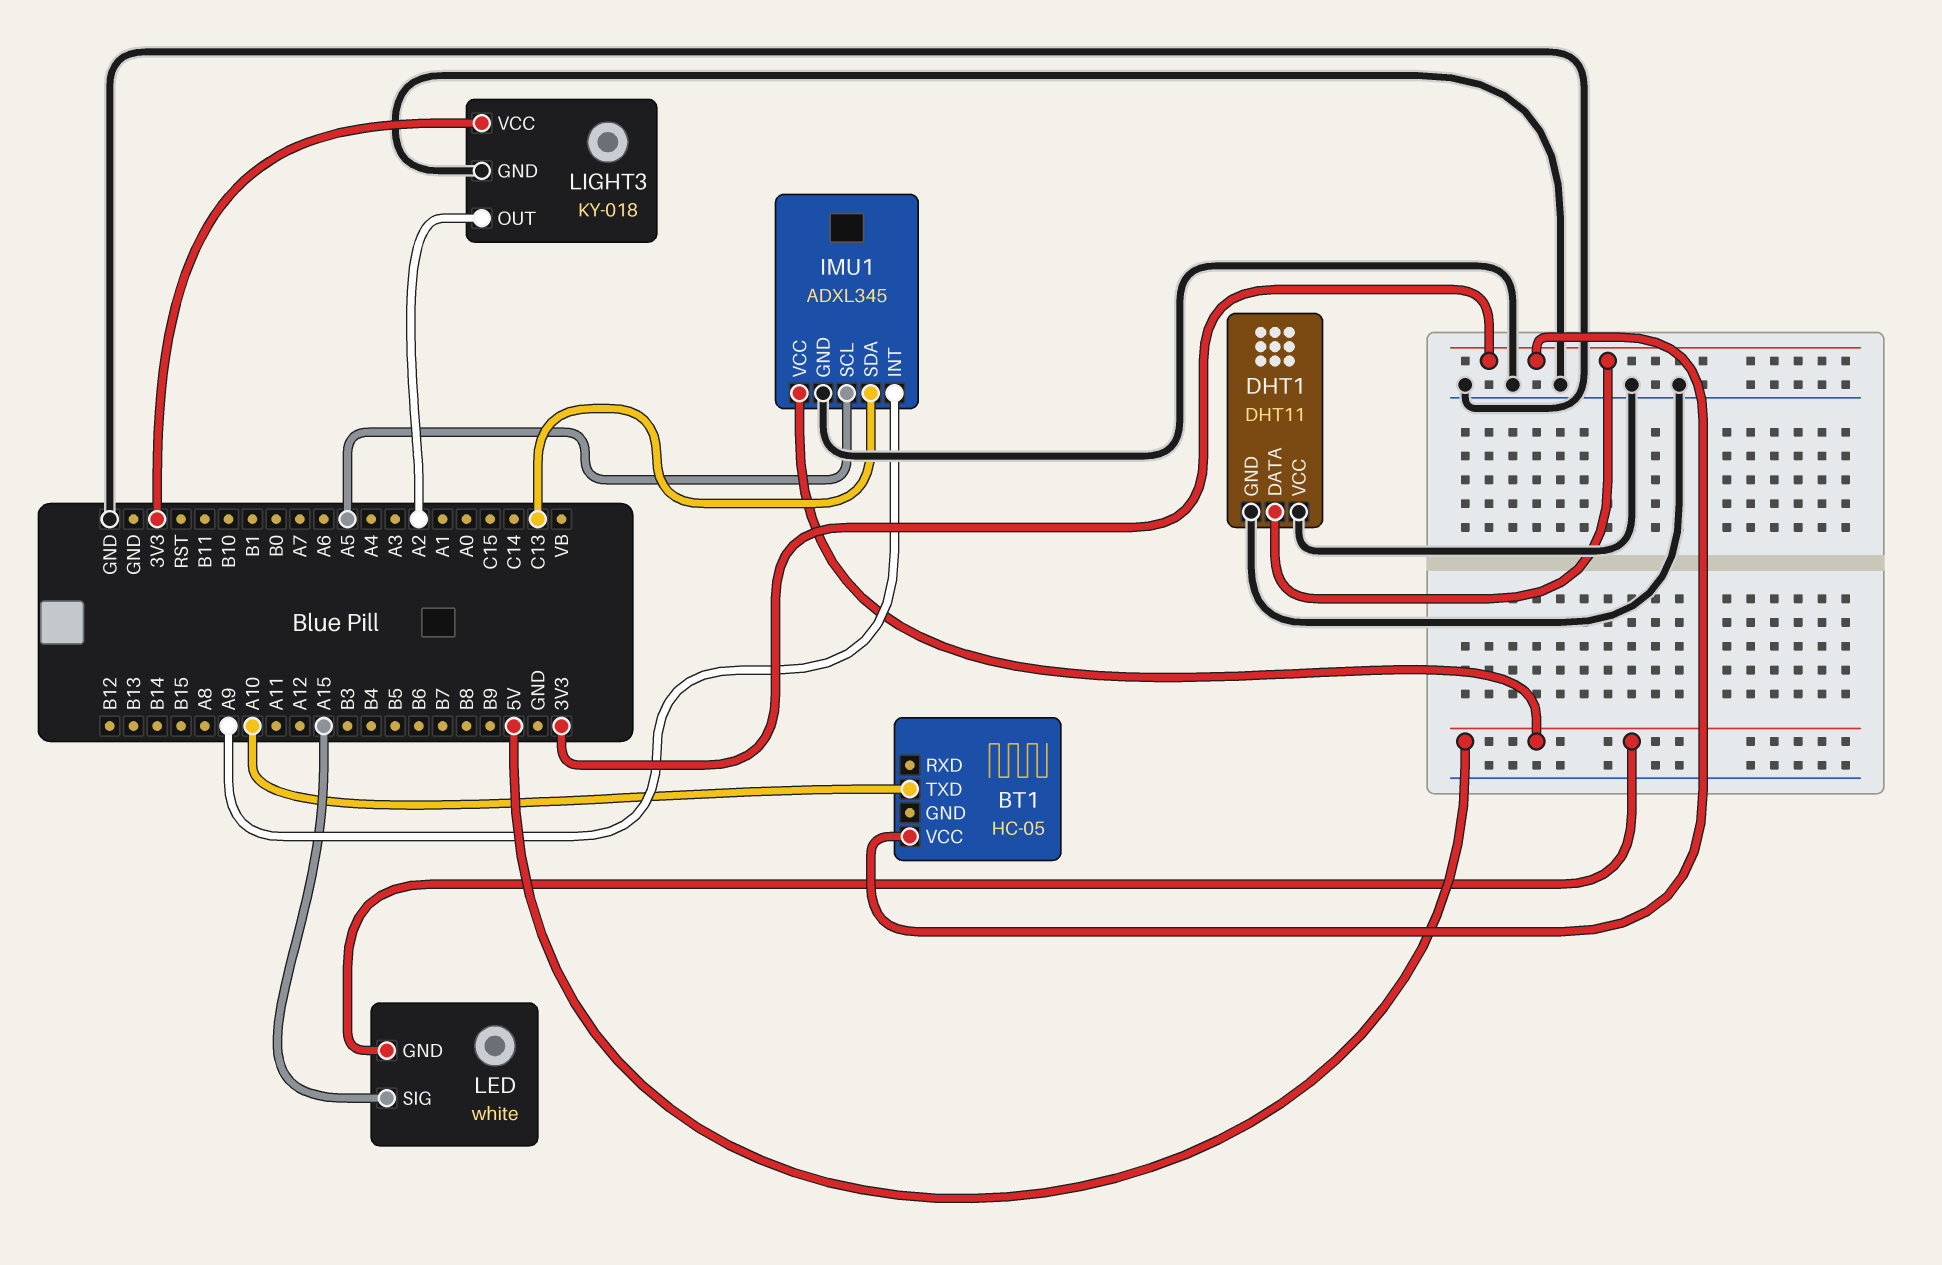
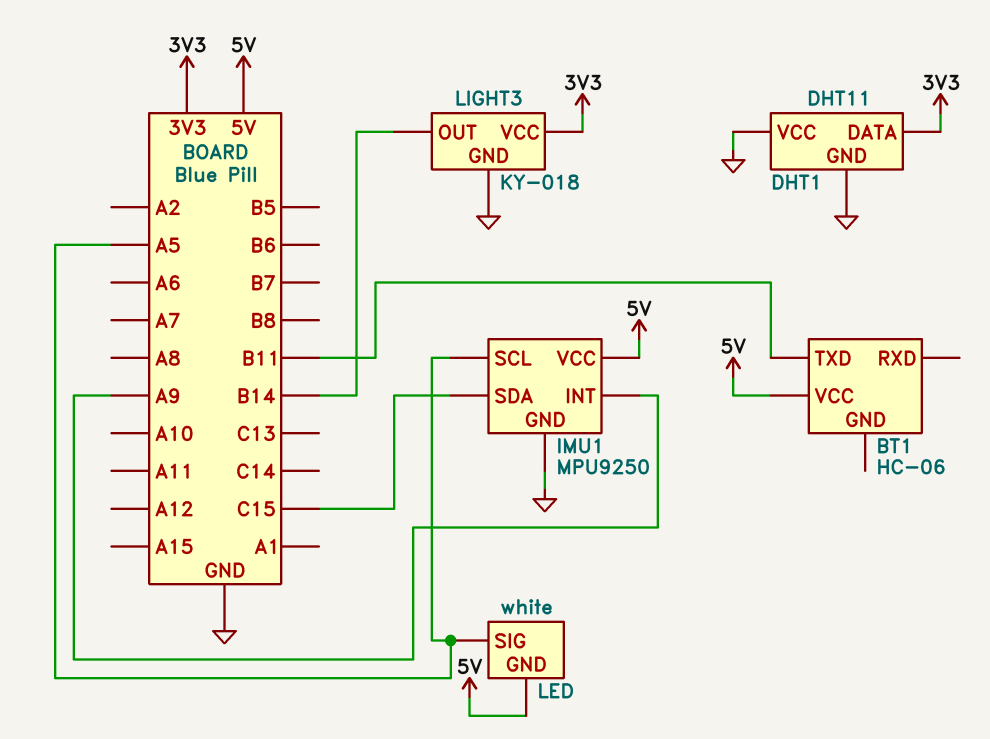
BT1: HC-05 -> HC-06
BT1 pin TXD: A10 -> B11
BT1 pin VCC: 3V3 -> 5V
IMU1: ADXL345 -> MPU9250
IMU1 pin SDA: C13 -> C15
LED pin SIG: A15 -> A5
LIGHT3 pin OUT: A2 -> B14

